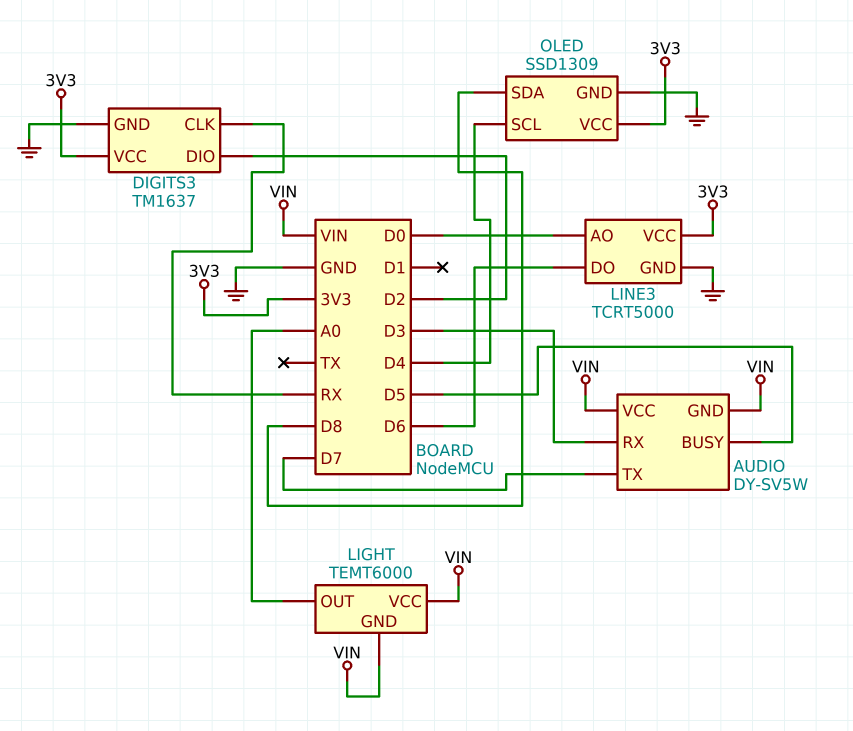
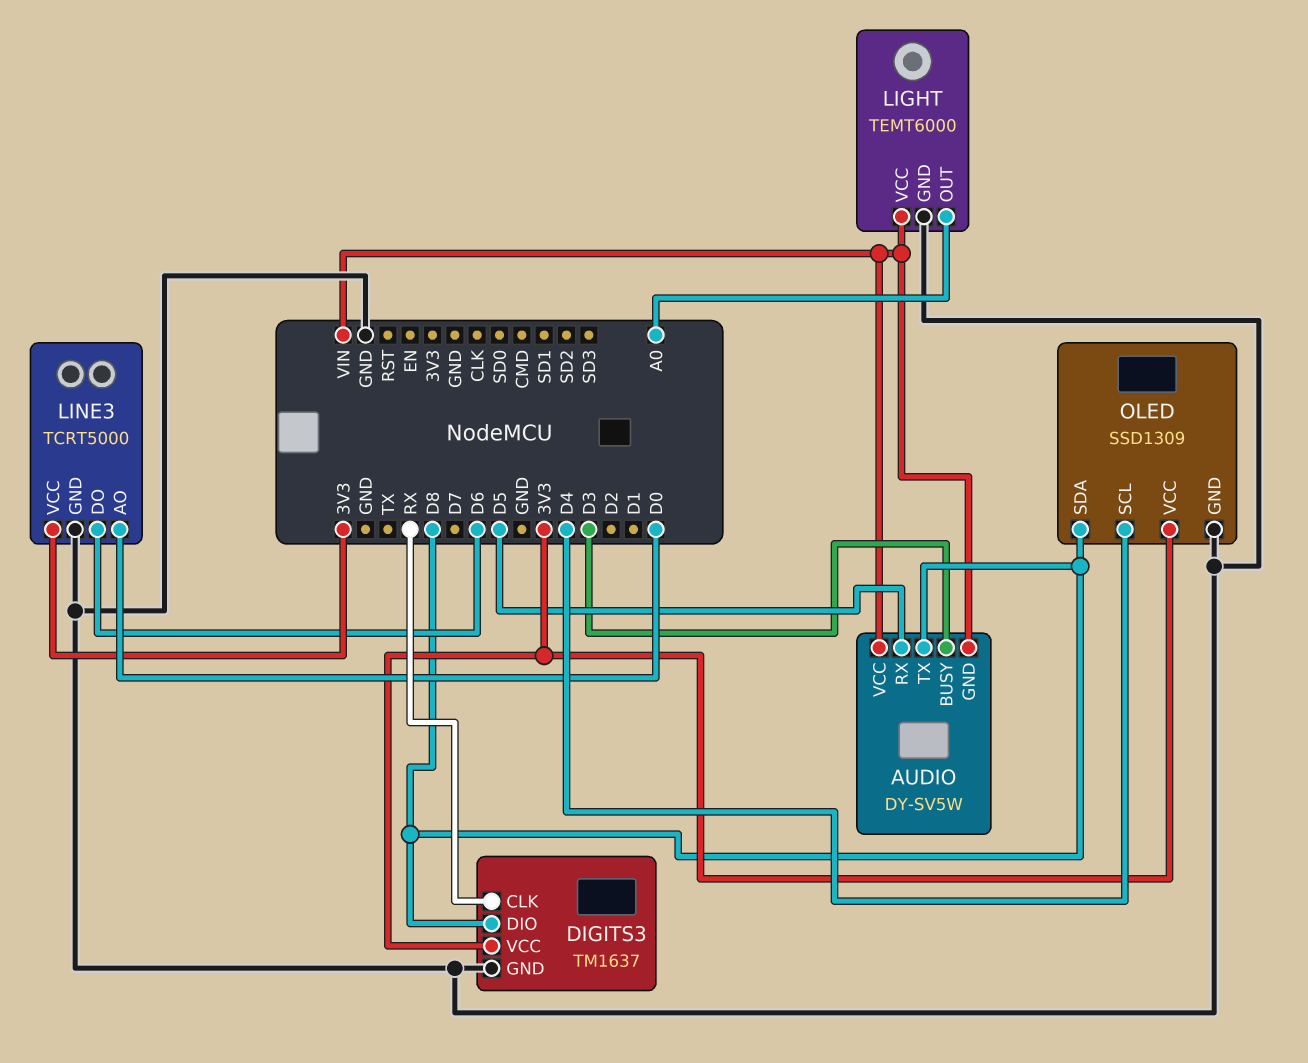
AUDIO pin BUSY: D5 -> D3
AUDIO pin RX: D3 -> D5
AUDIO pin TX: D7 -> D8
DIGITS3 pin DIO: D2 -> D8
LIGHT pin GND: VIN -> GND

